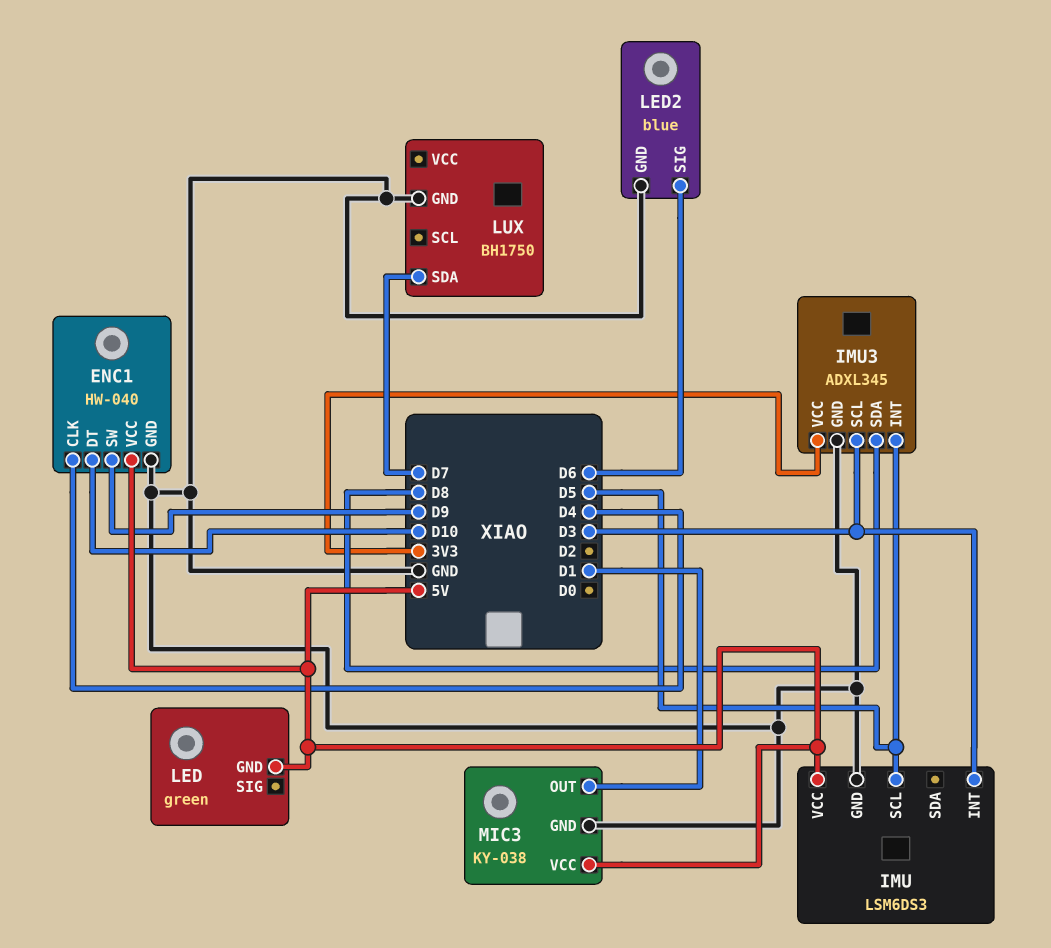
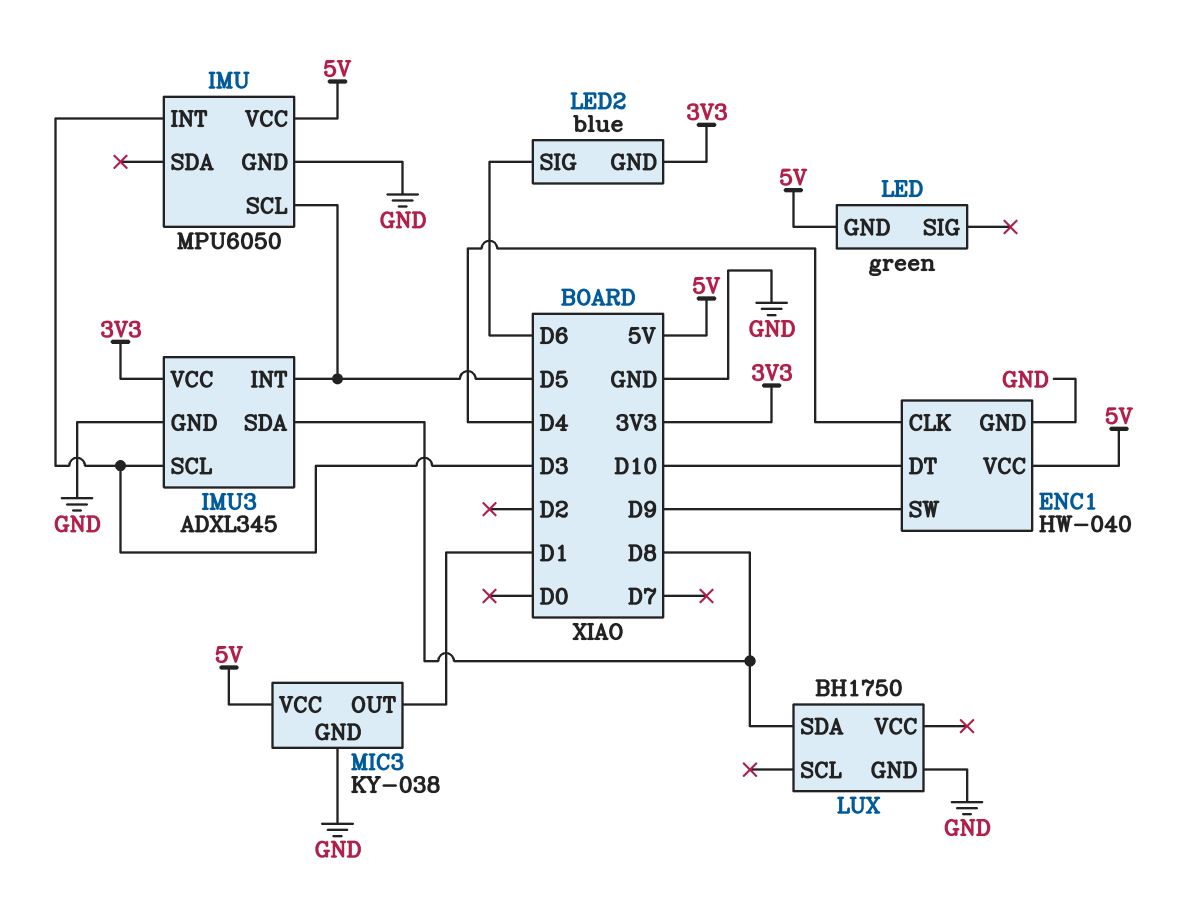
IMU: LSM6DS3 -> MPU6050
LED2 pin GND: GND -> 3V3
LUX pin SDA: D7 -> D8

